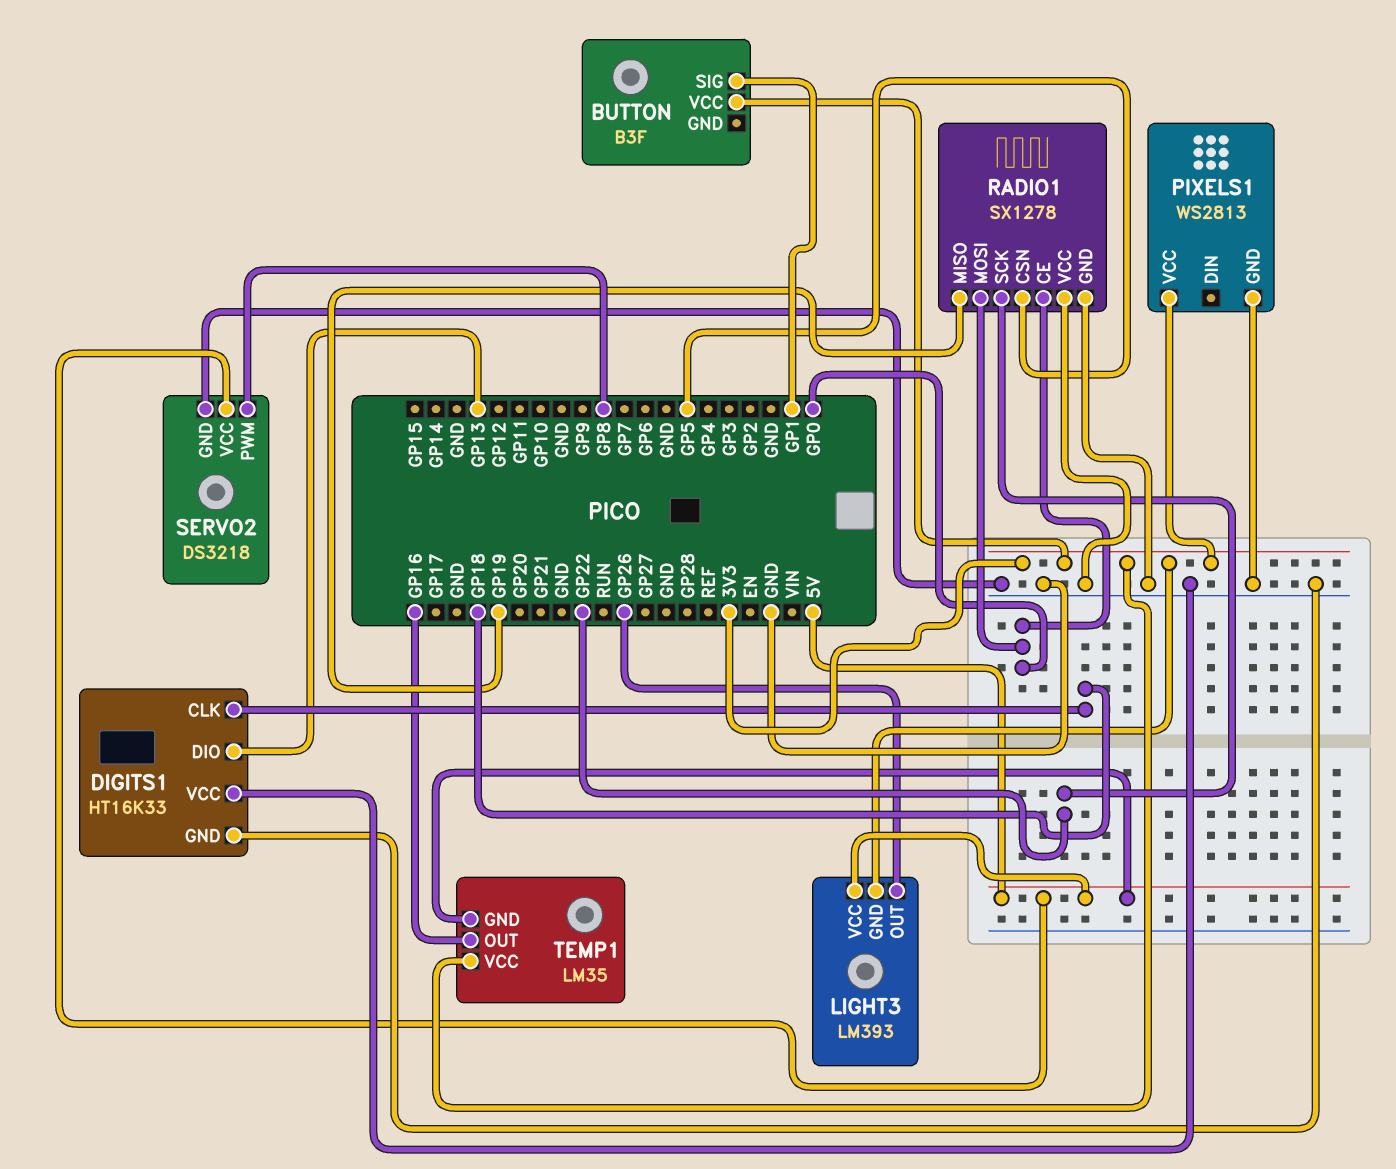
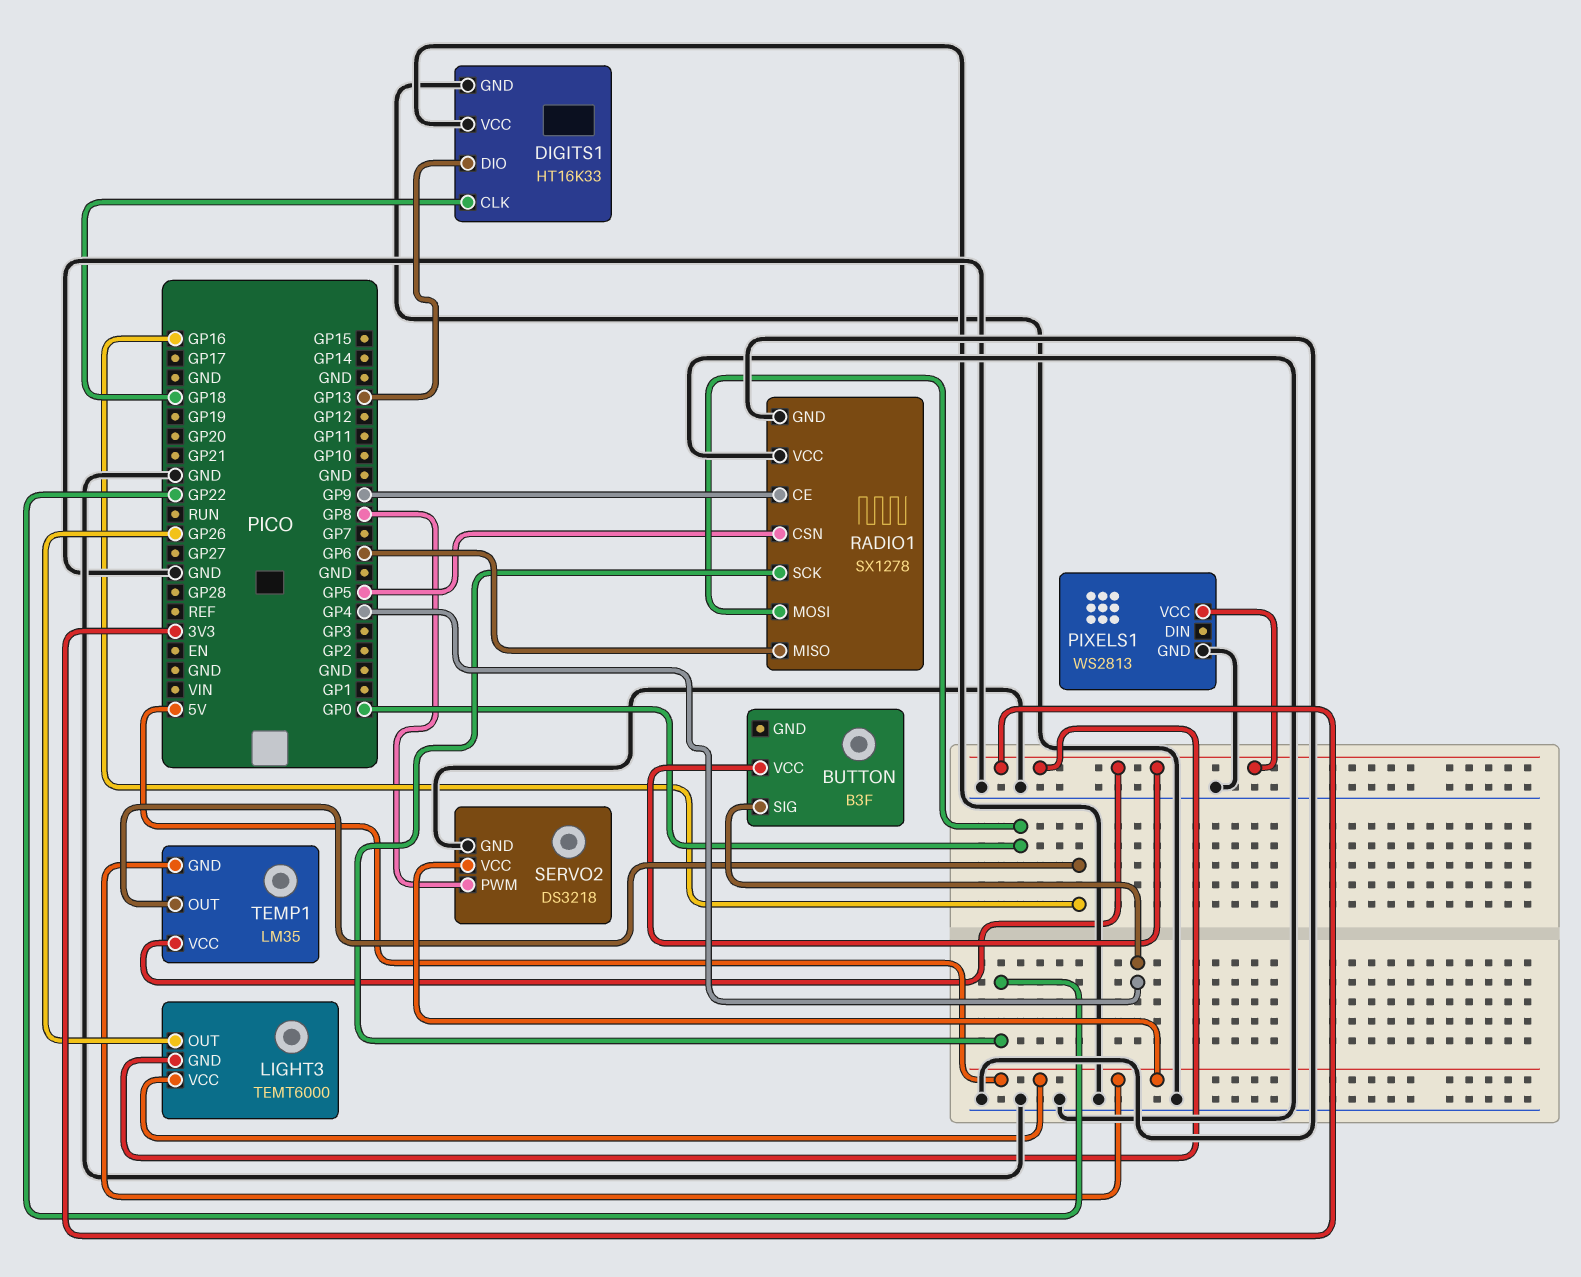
BUTTON pin SIG: GP1 -> GP4
LIGHT3: LM393 -> TEMT6000
RADIO1 pin CE: GP0 -> GP9
RADIO1 pin MISO: GP19 -> GP6

